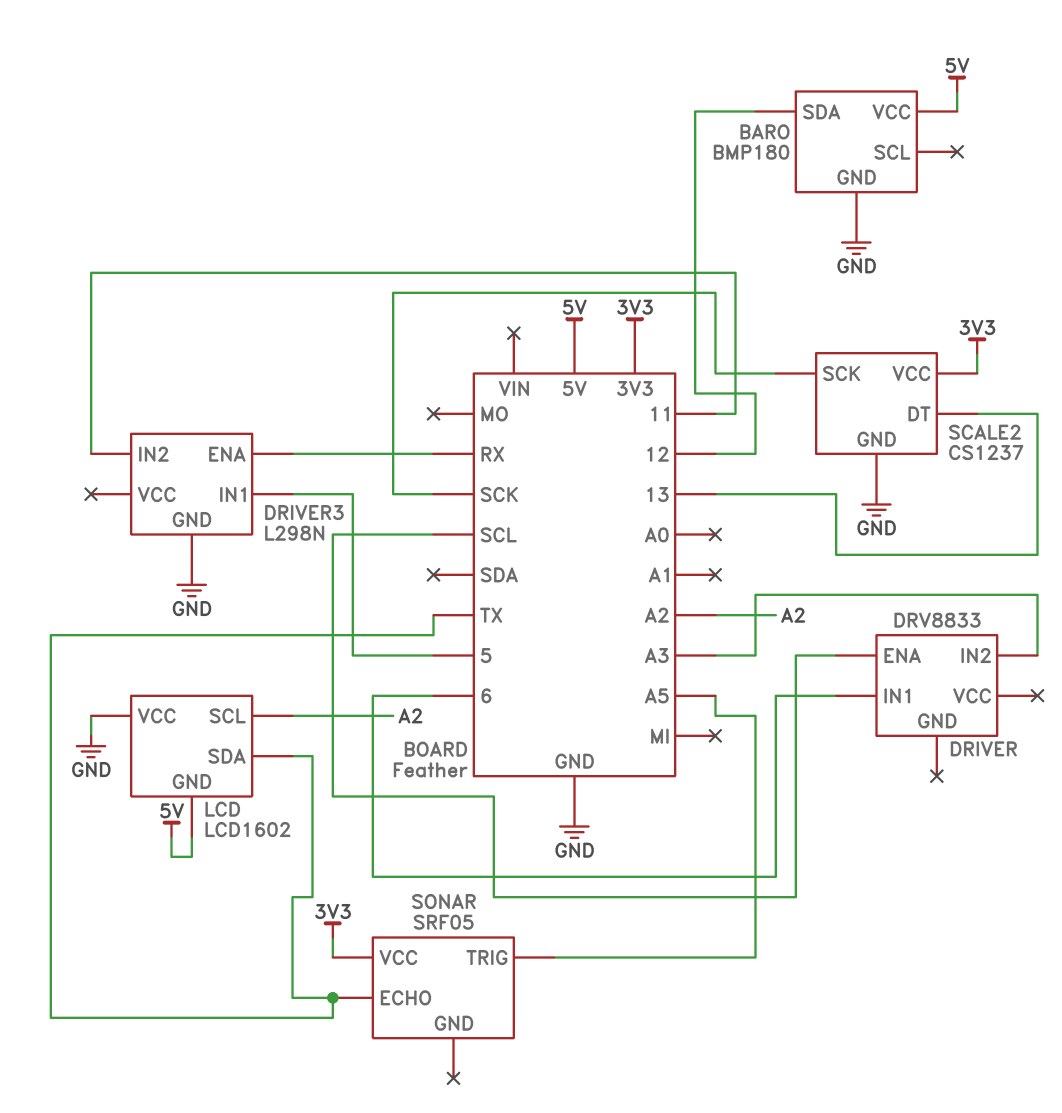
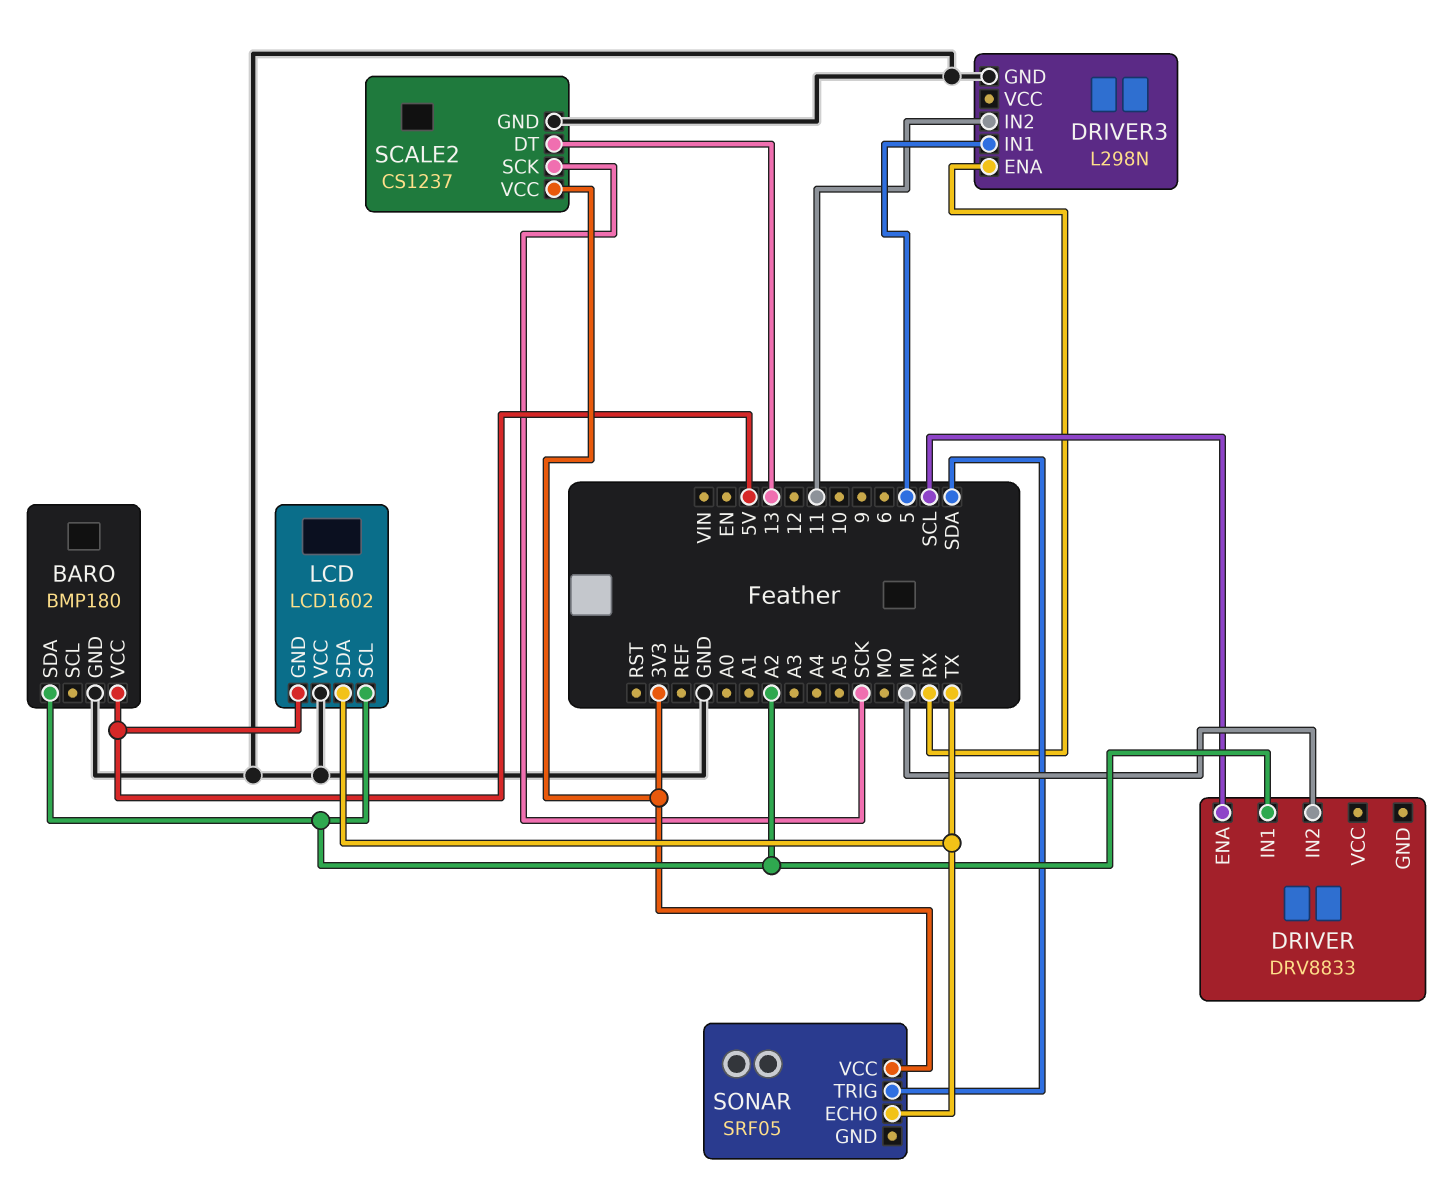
BARO pin SDA: 12 -> A2
DRIVER pin IN1: 6 -> A2
DRIVER pin IN2: A3 -> MI
SONAR pin TRIG: A5 -> SDA

